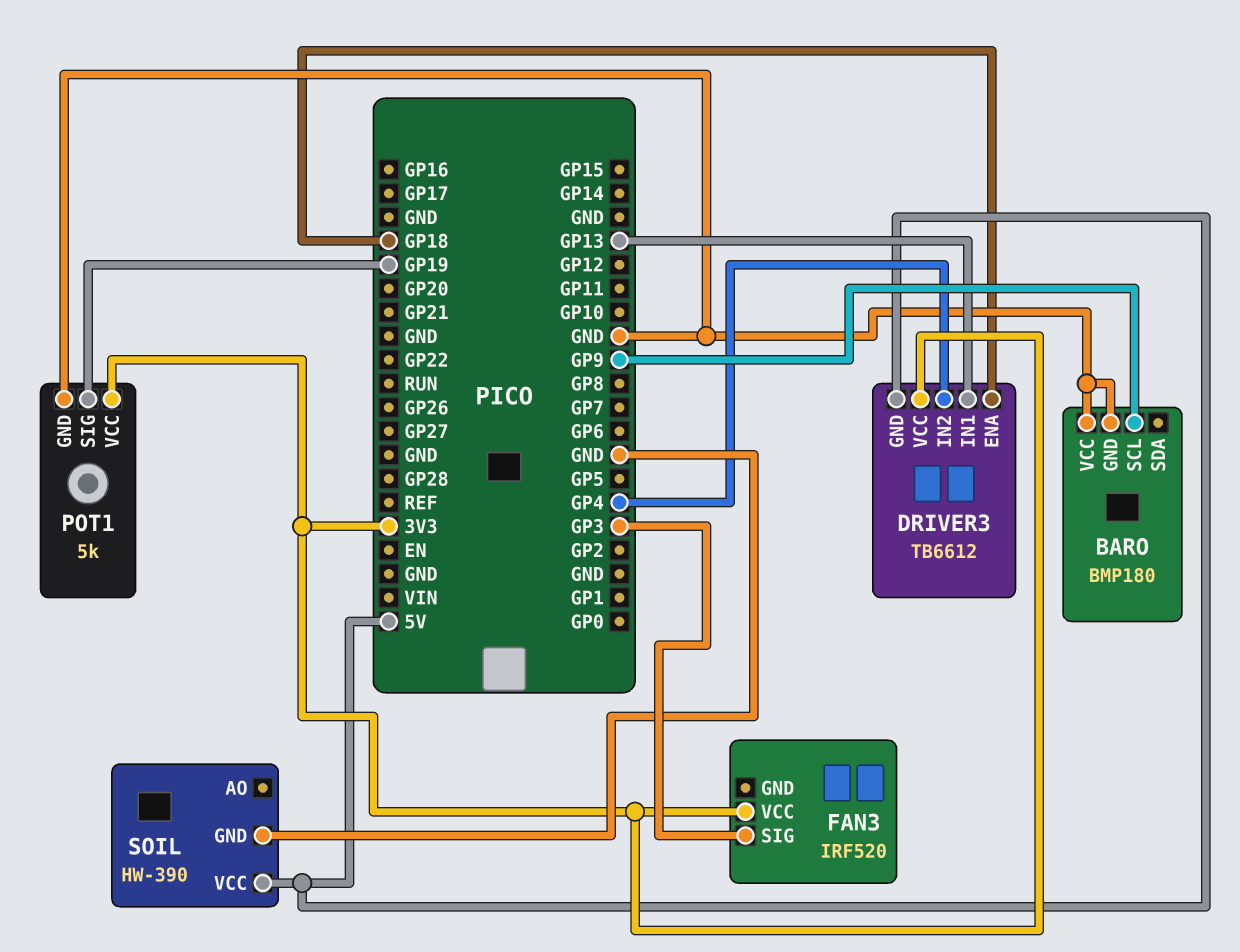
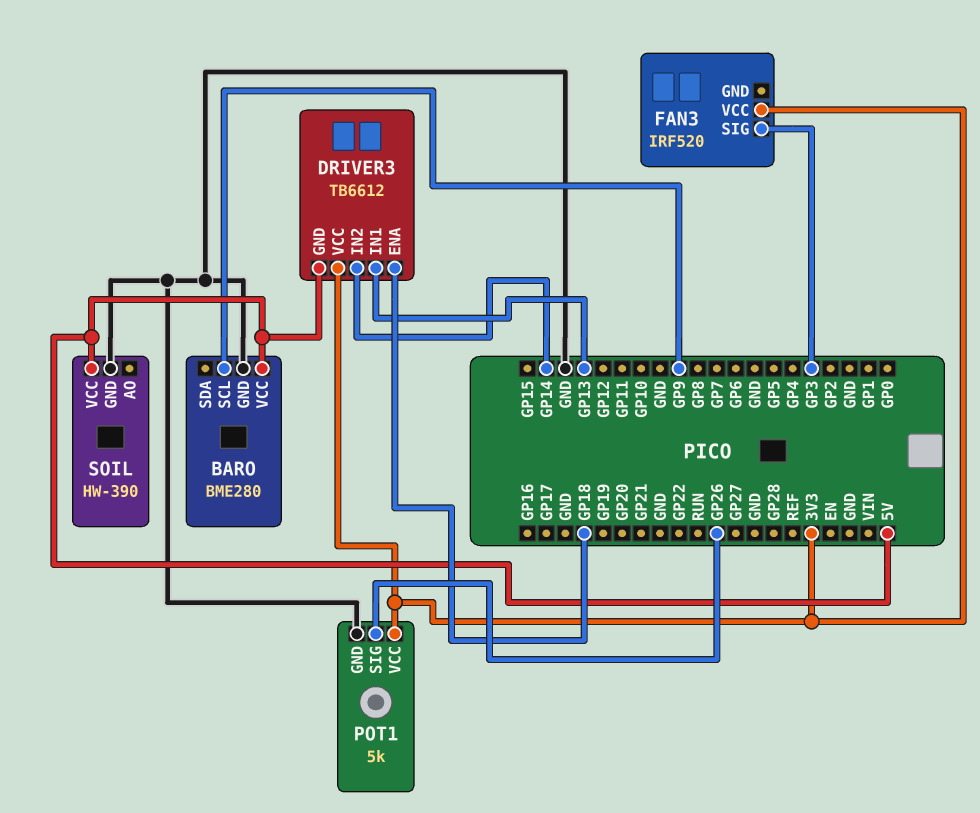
BARO: BMP180 -> BME280
BARO pin VCC: GND -> 5V
DRIVER3 pin IN2: GP4 -> GP14
POT1 pin SIG: GP19 -> GP26

